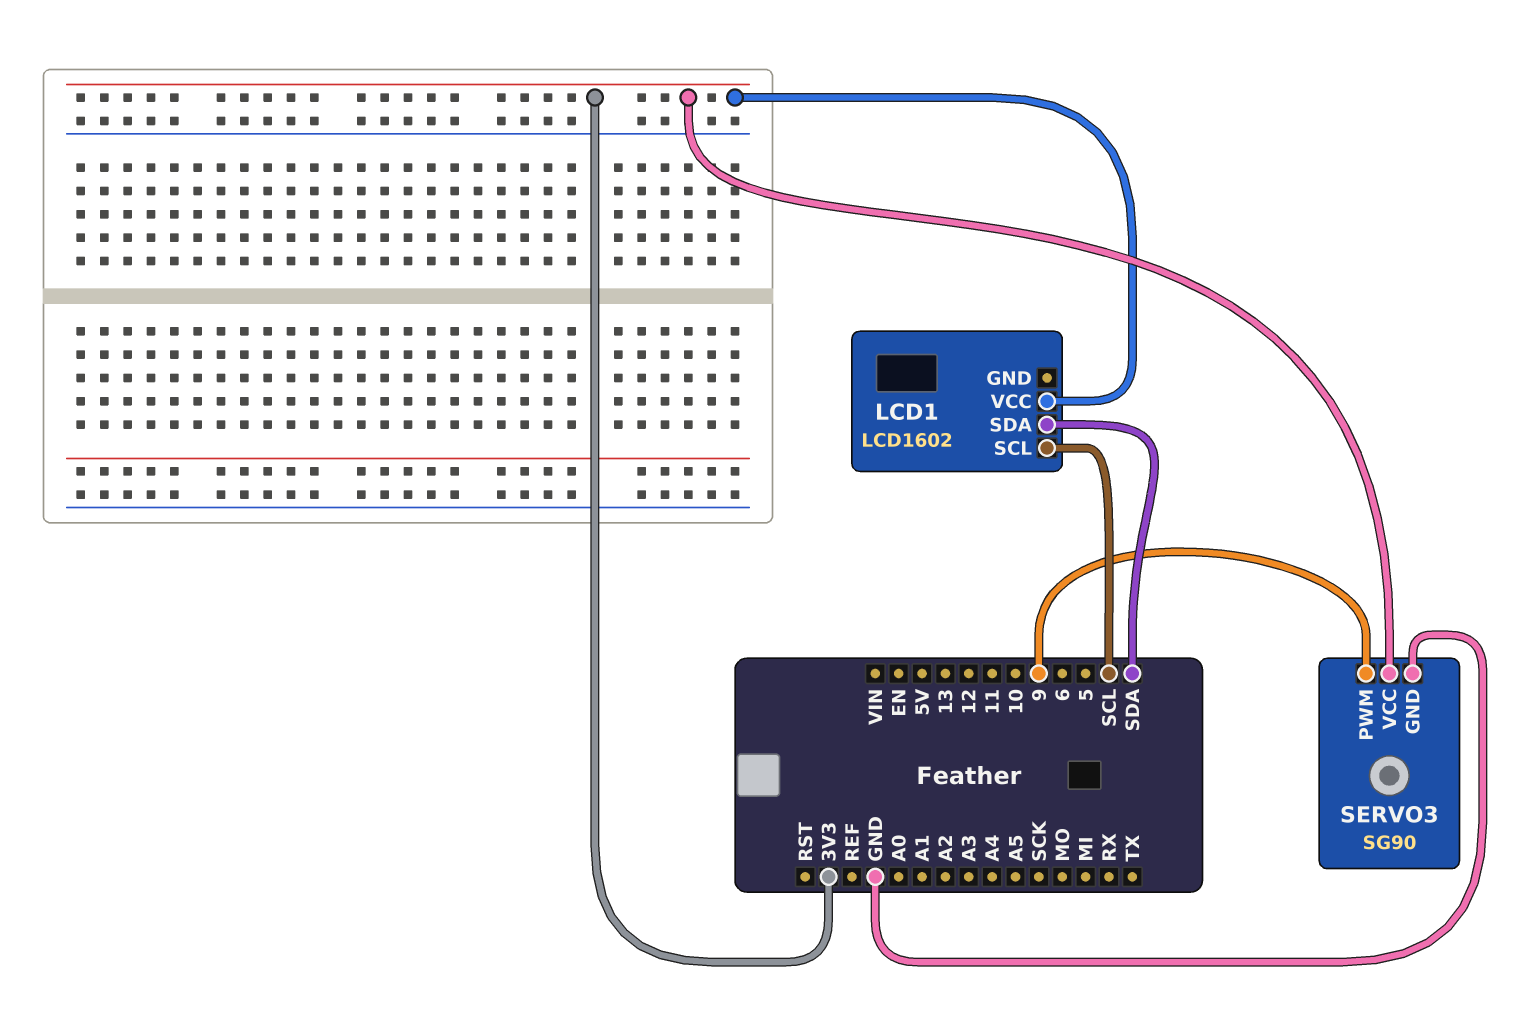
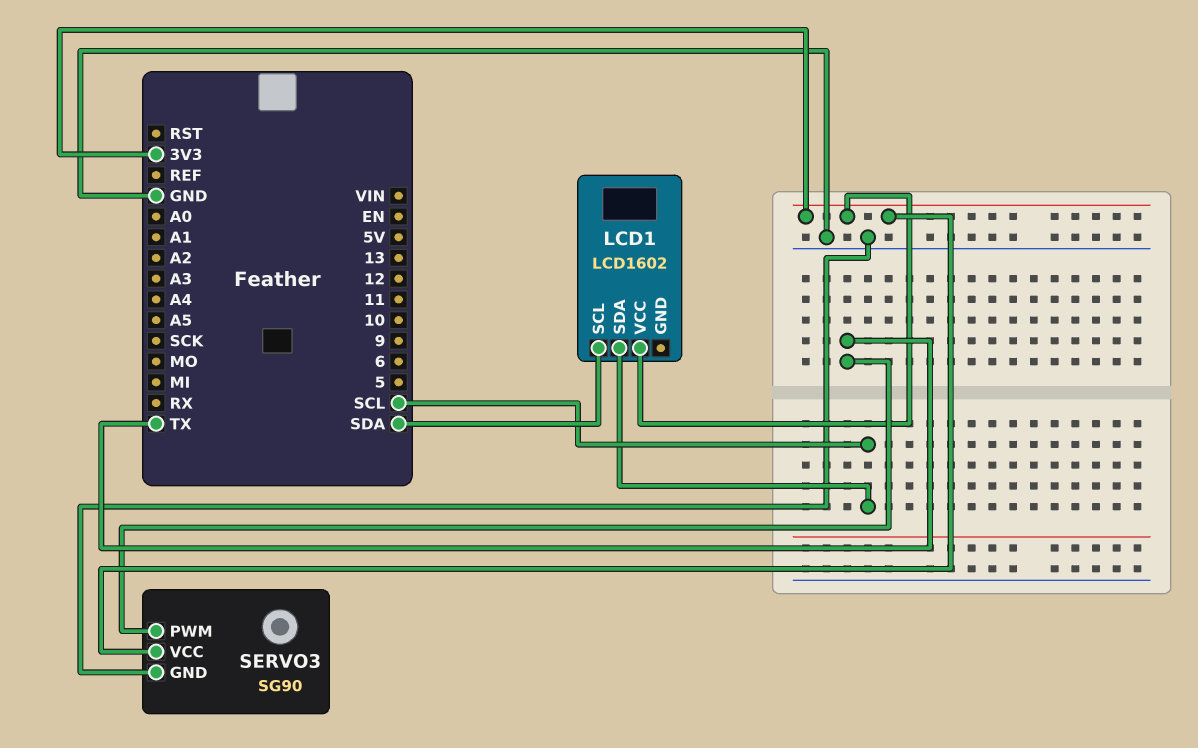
LCD1 pin SCL: SCL -> SDA
LCD1 pin SDA: SDA -> SCL
SERVO3 pin PWM: 9 -> TX

